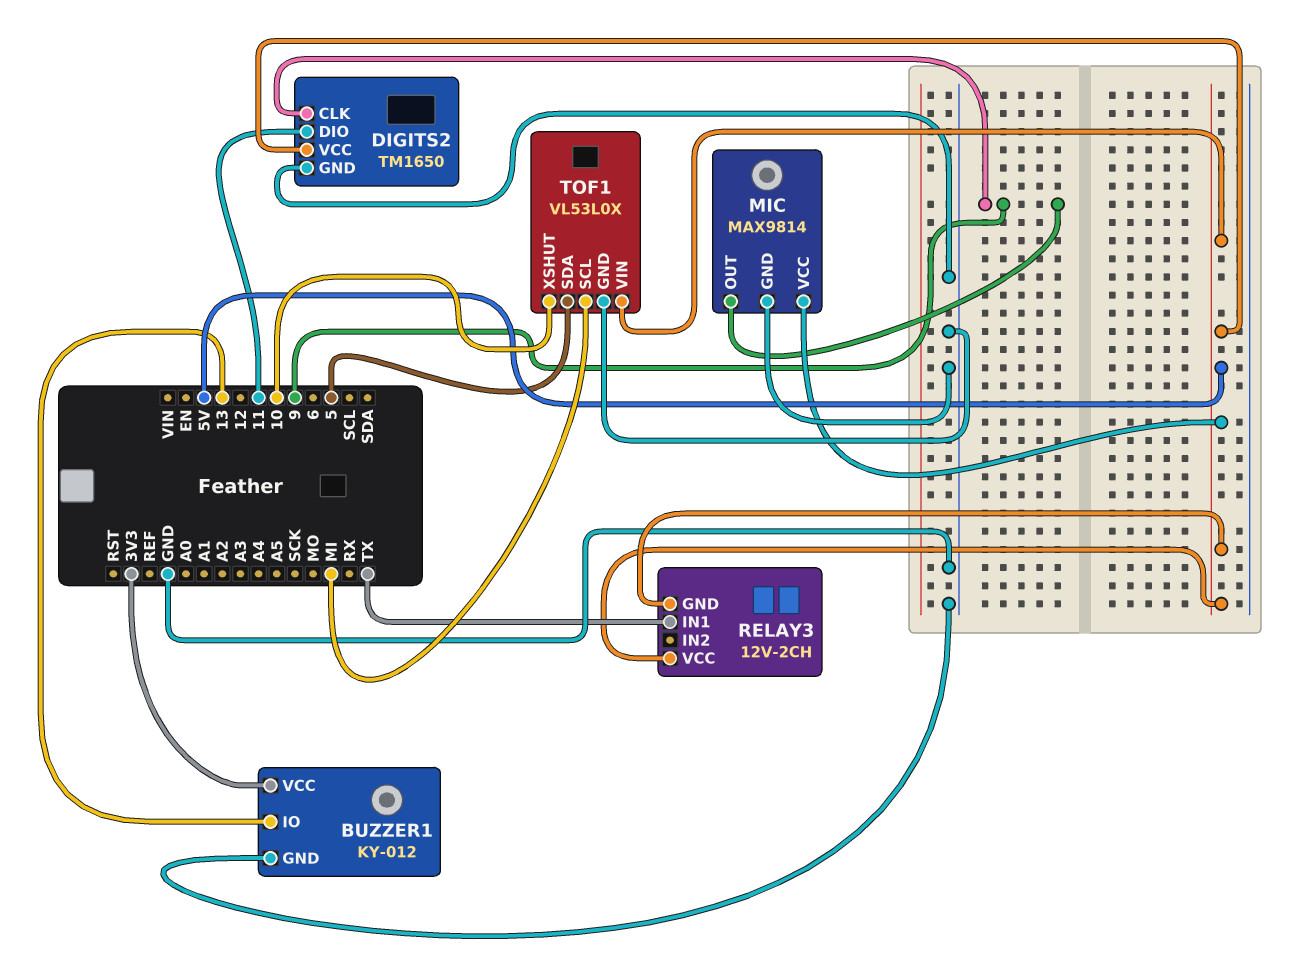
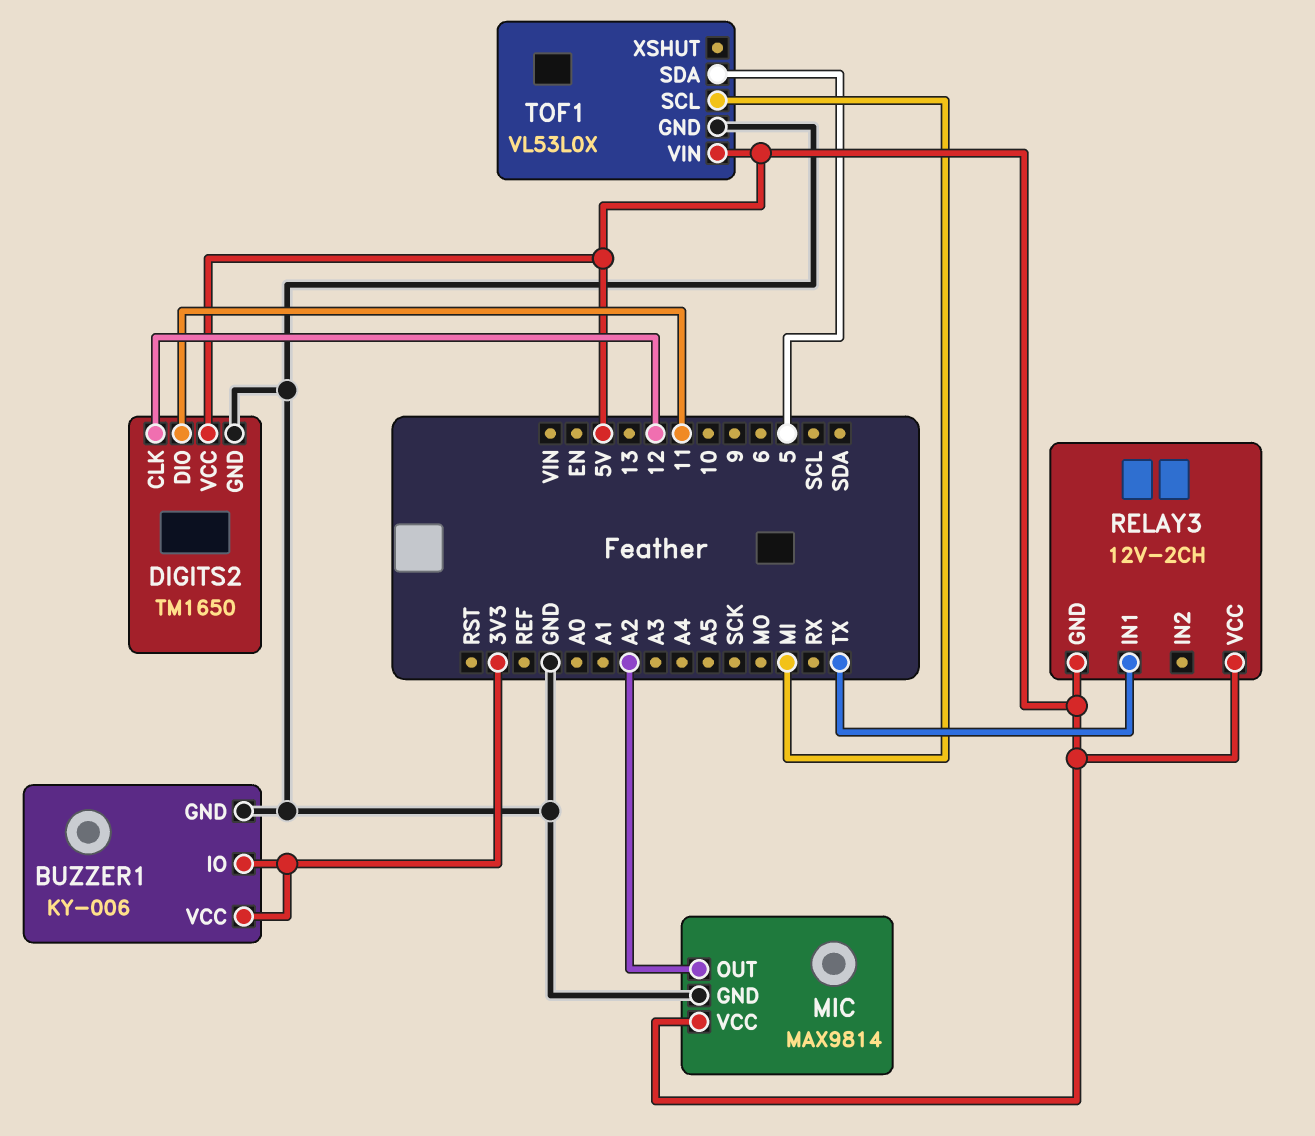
BUZZER1: KY-012 -> KY-006
BUZZER1 pin IO: 13 -> 3V3
DIGITS2 pin CLK: 9 -> 12
MIC pin OUT: 9 -> A2
TOF1 pin XSHUT: 10 -> none

